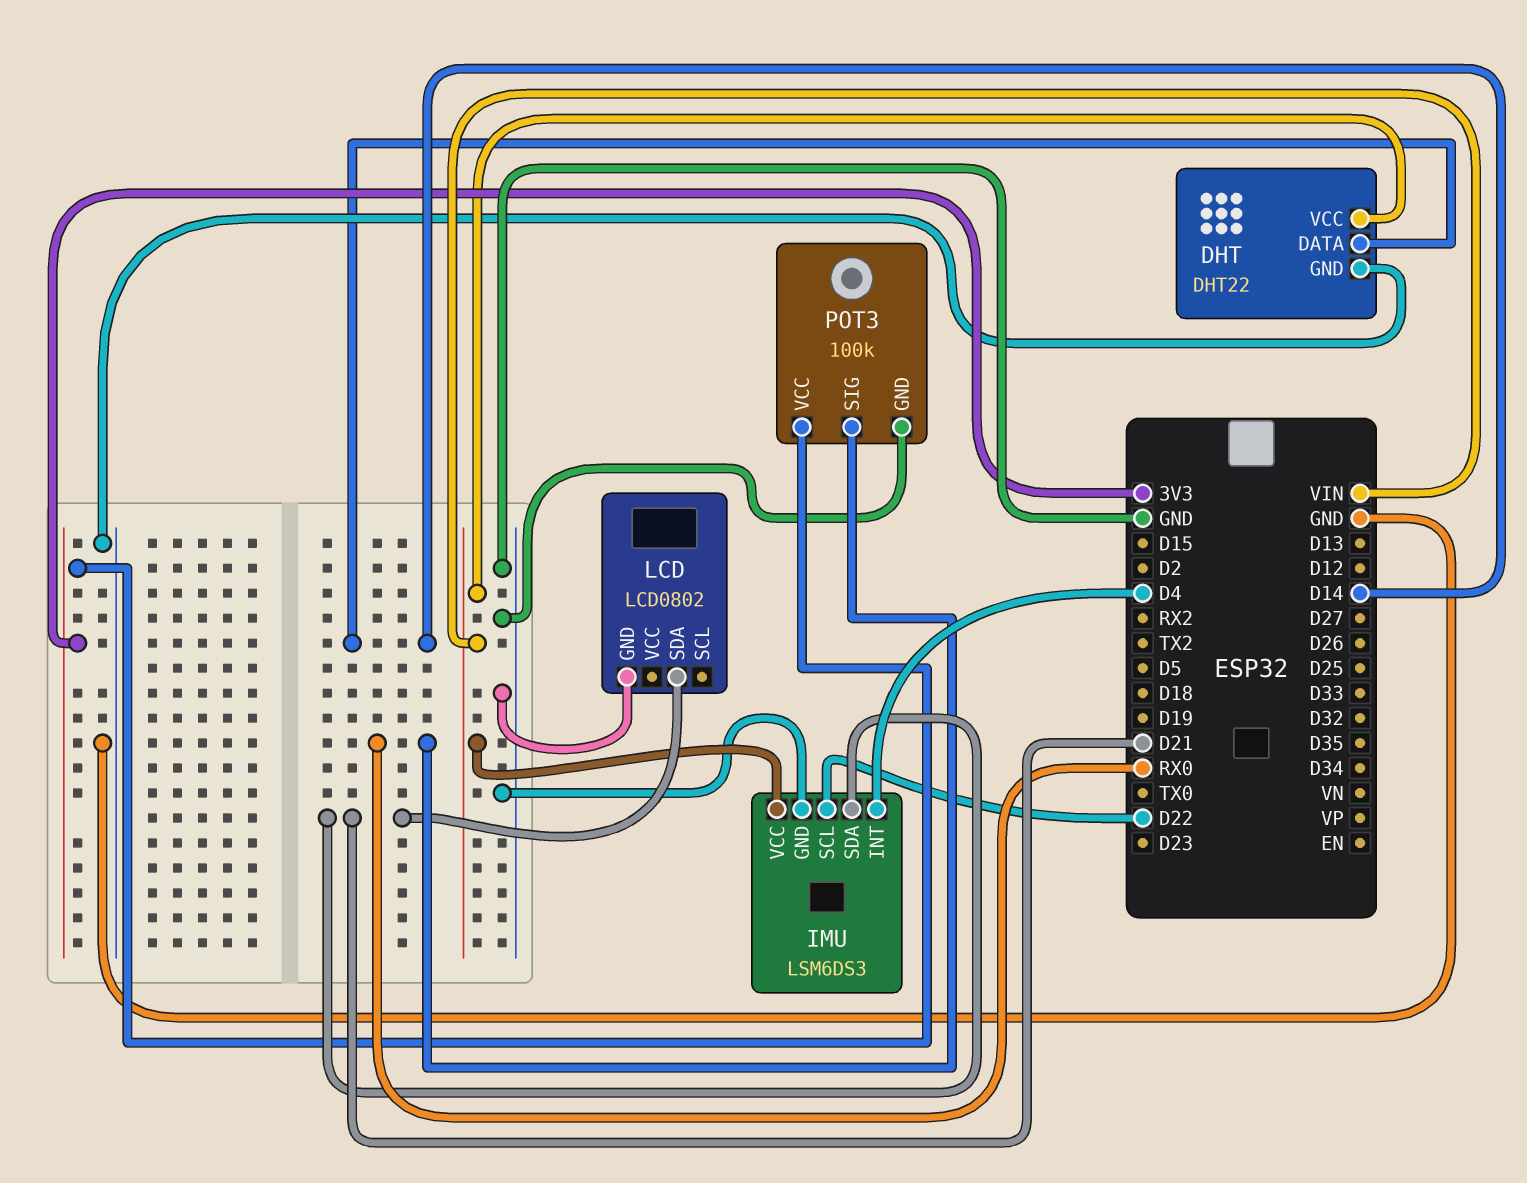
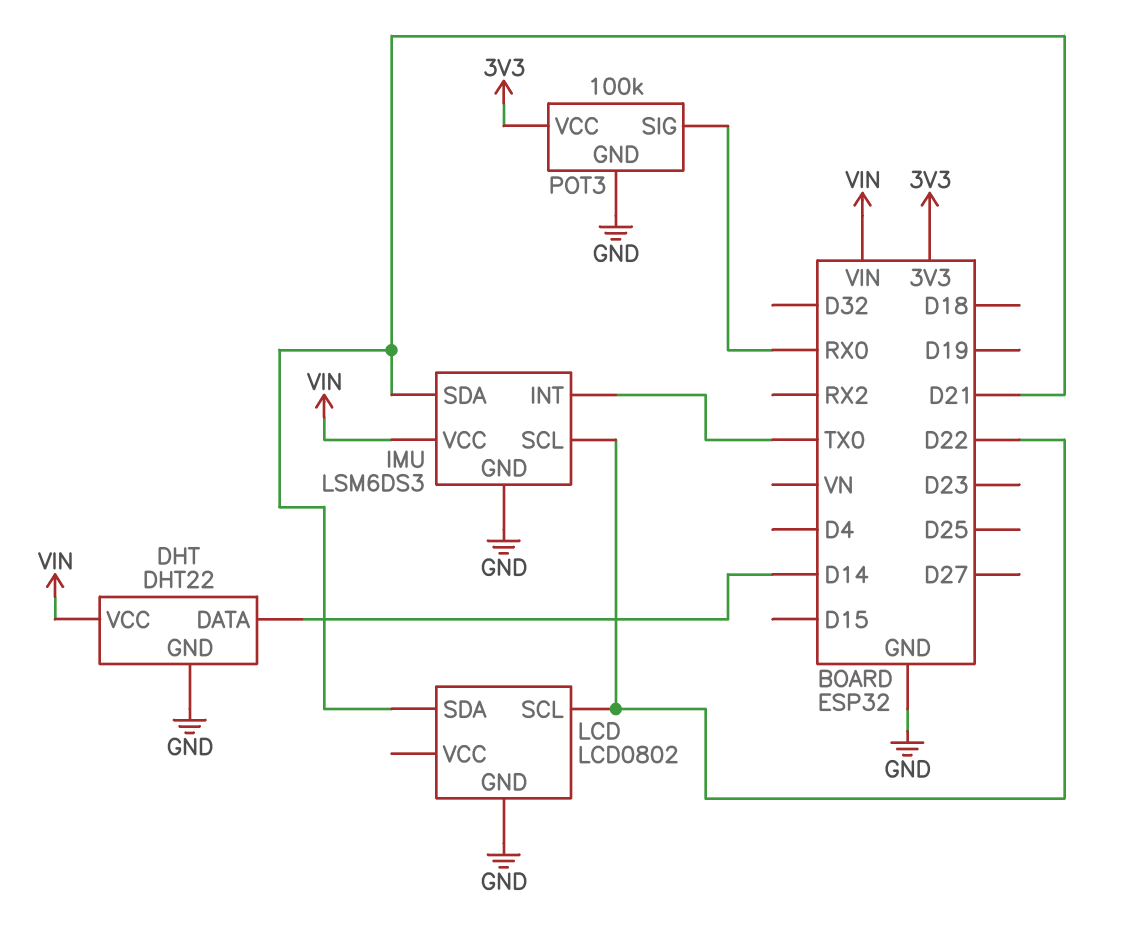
IMU pin INT: D4 -> TX0
LCD pin SCL: none -> D22

